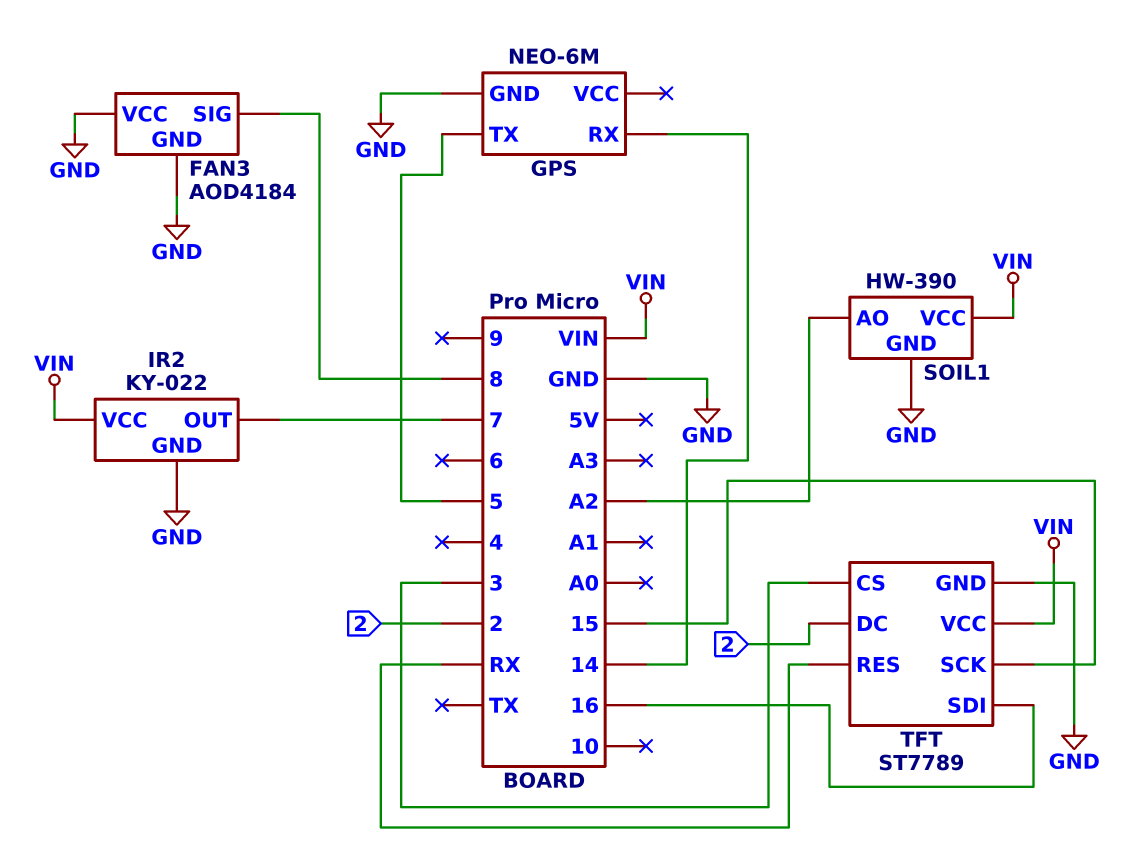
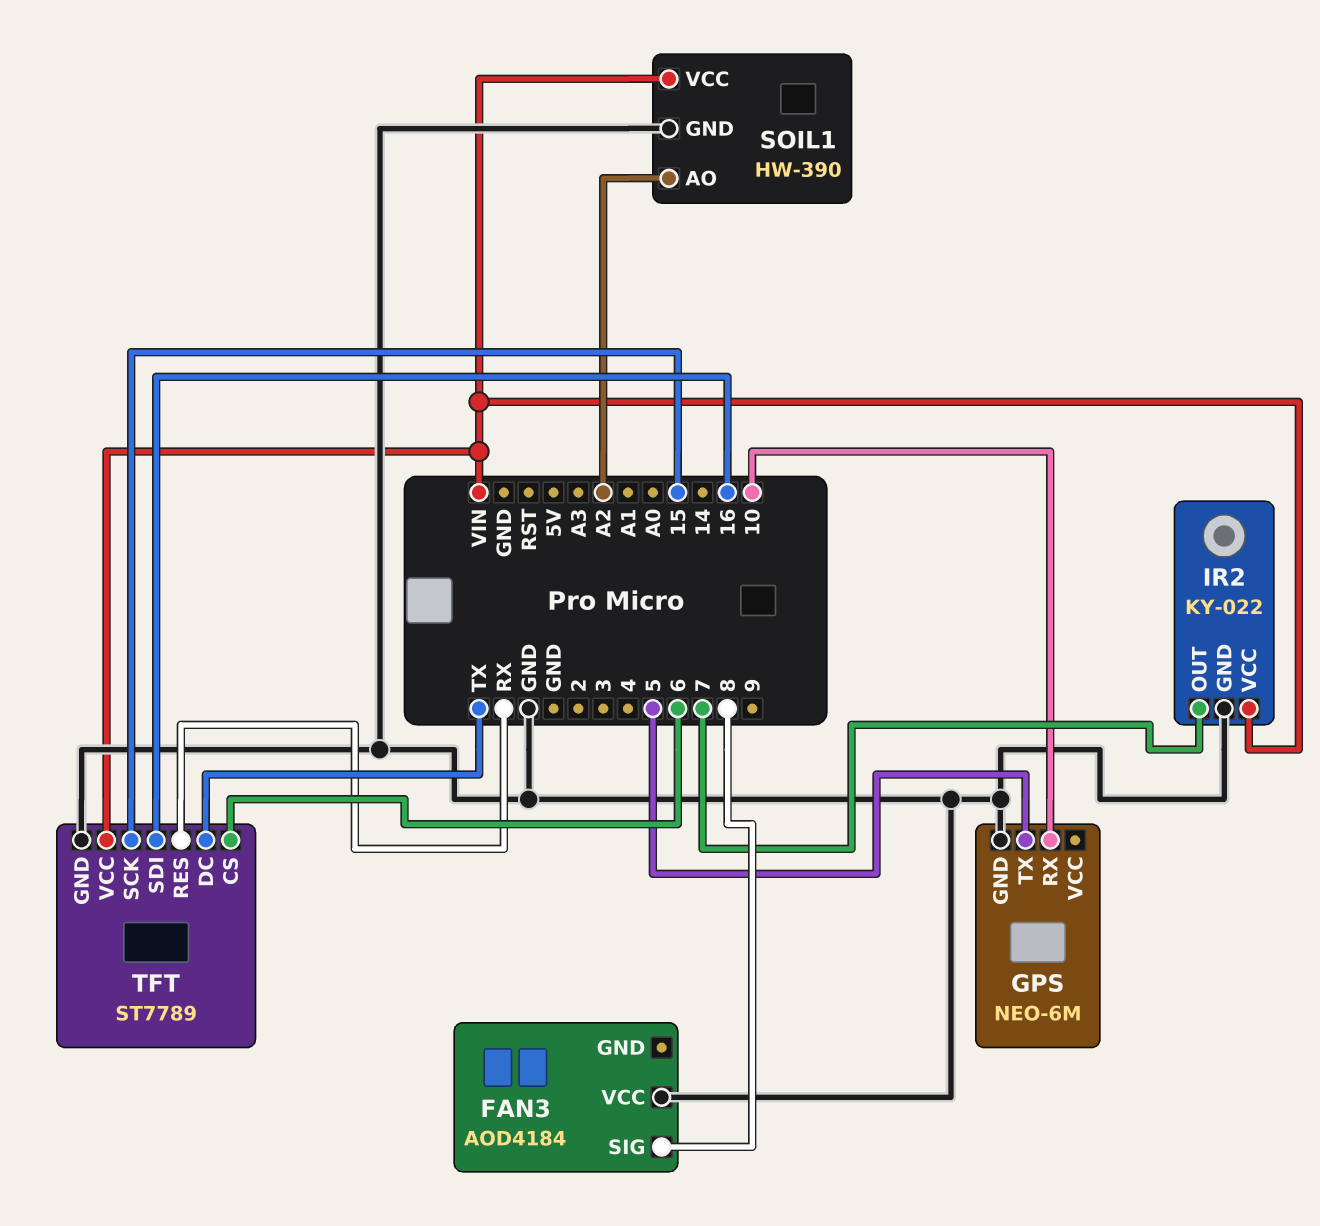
FAN3 pin GND: GND -> none
GPS pin RX: 14 -> 10
TFT pin CS: 3 -> 6
TFT pin DC: 2 -> TX

